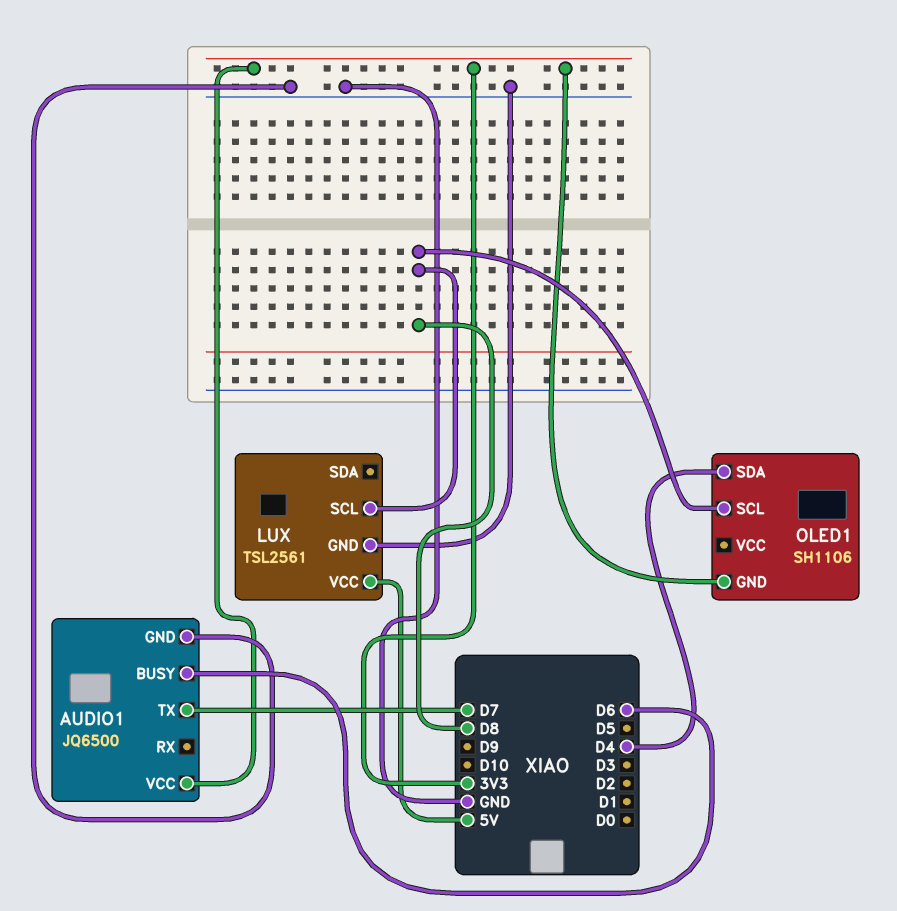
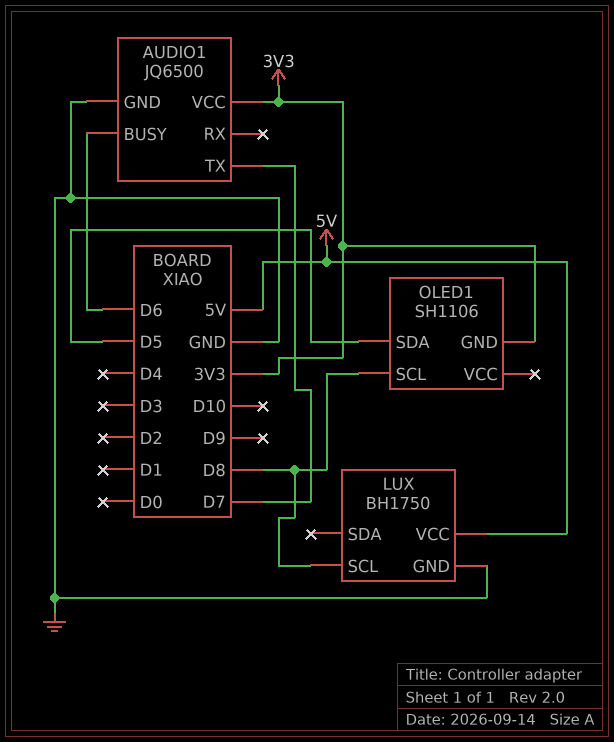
LUX: TSL2561 -> BH1750
OLED1 pin SDA: D4 -> D5

